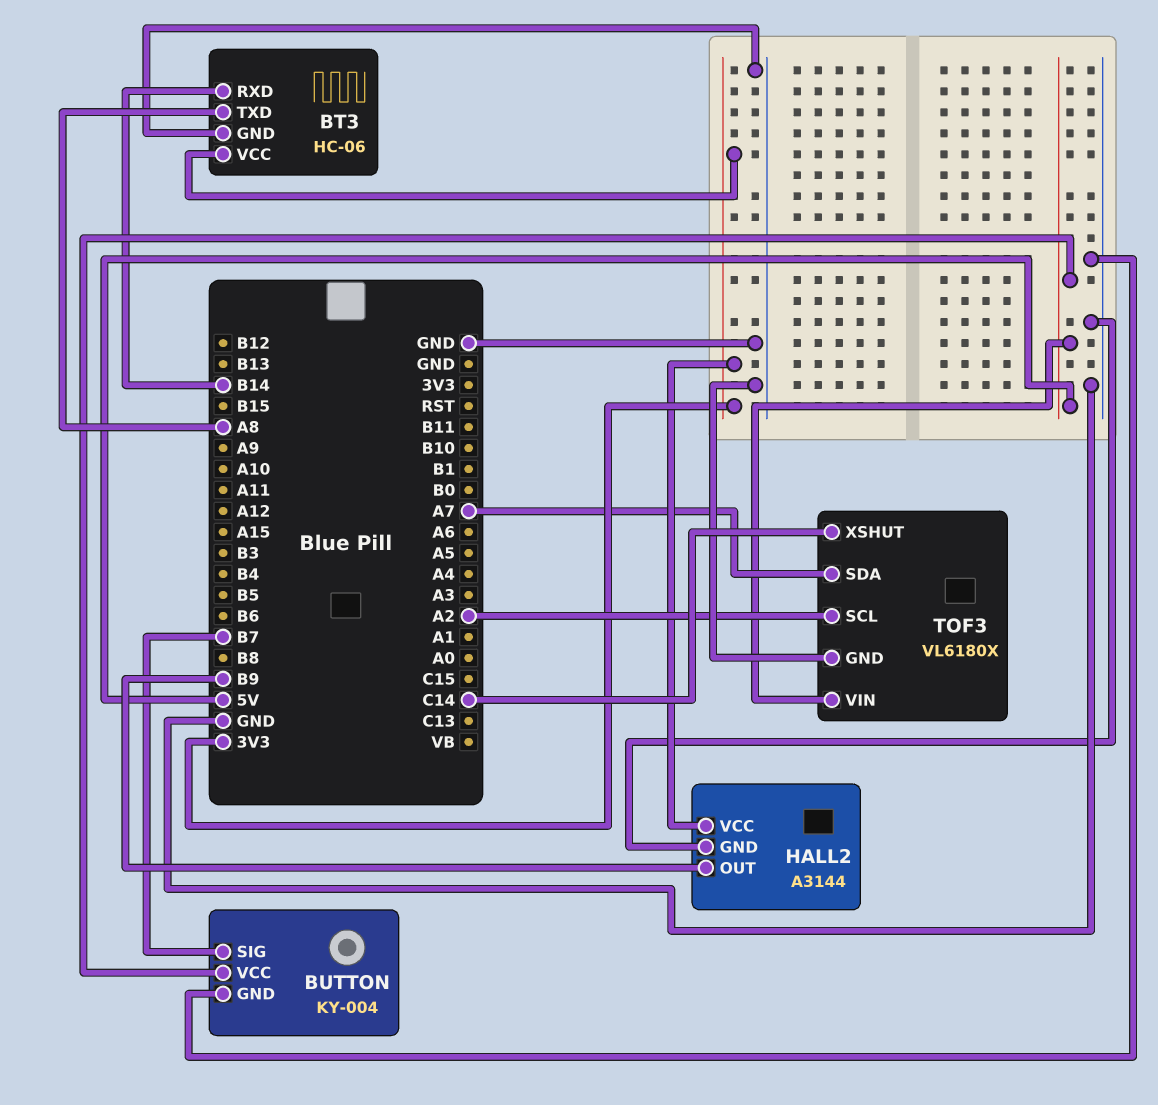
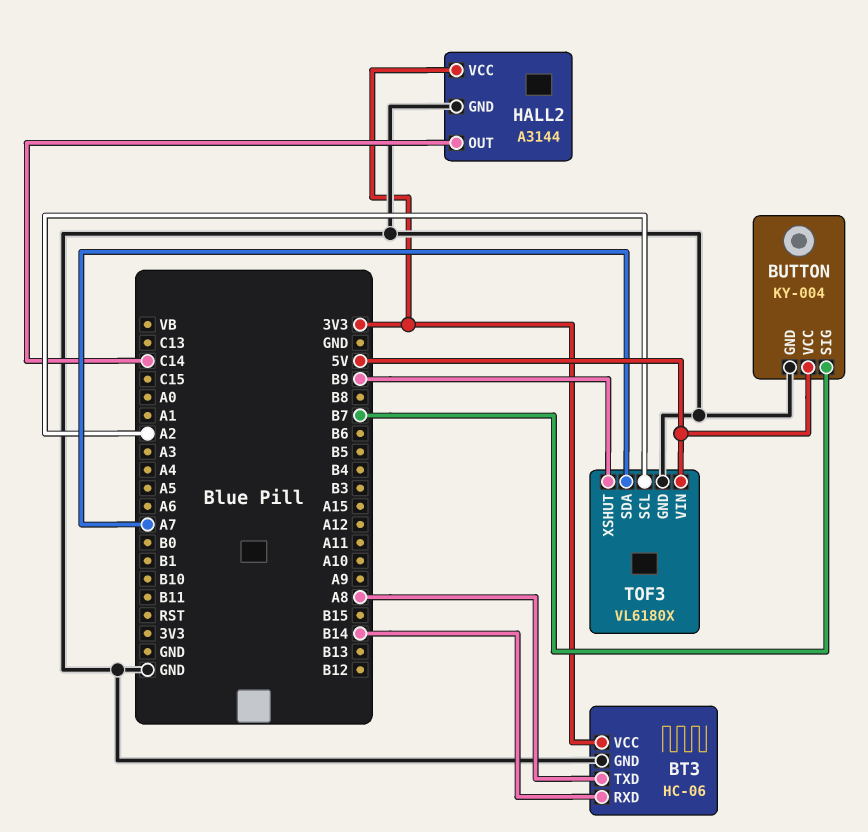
HALL2 pin OUT: B9 -> C14
TOF3 pin XSHUT: C14 -> B9

